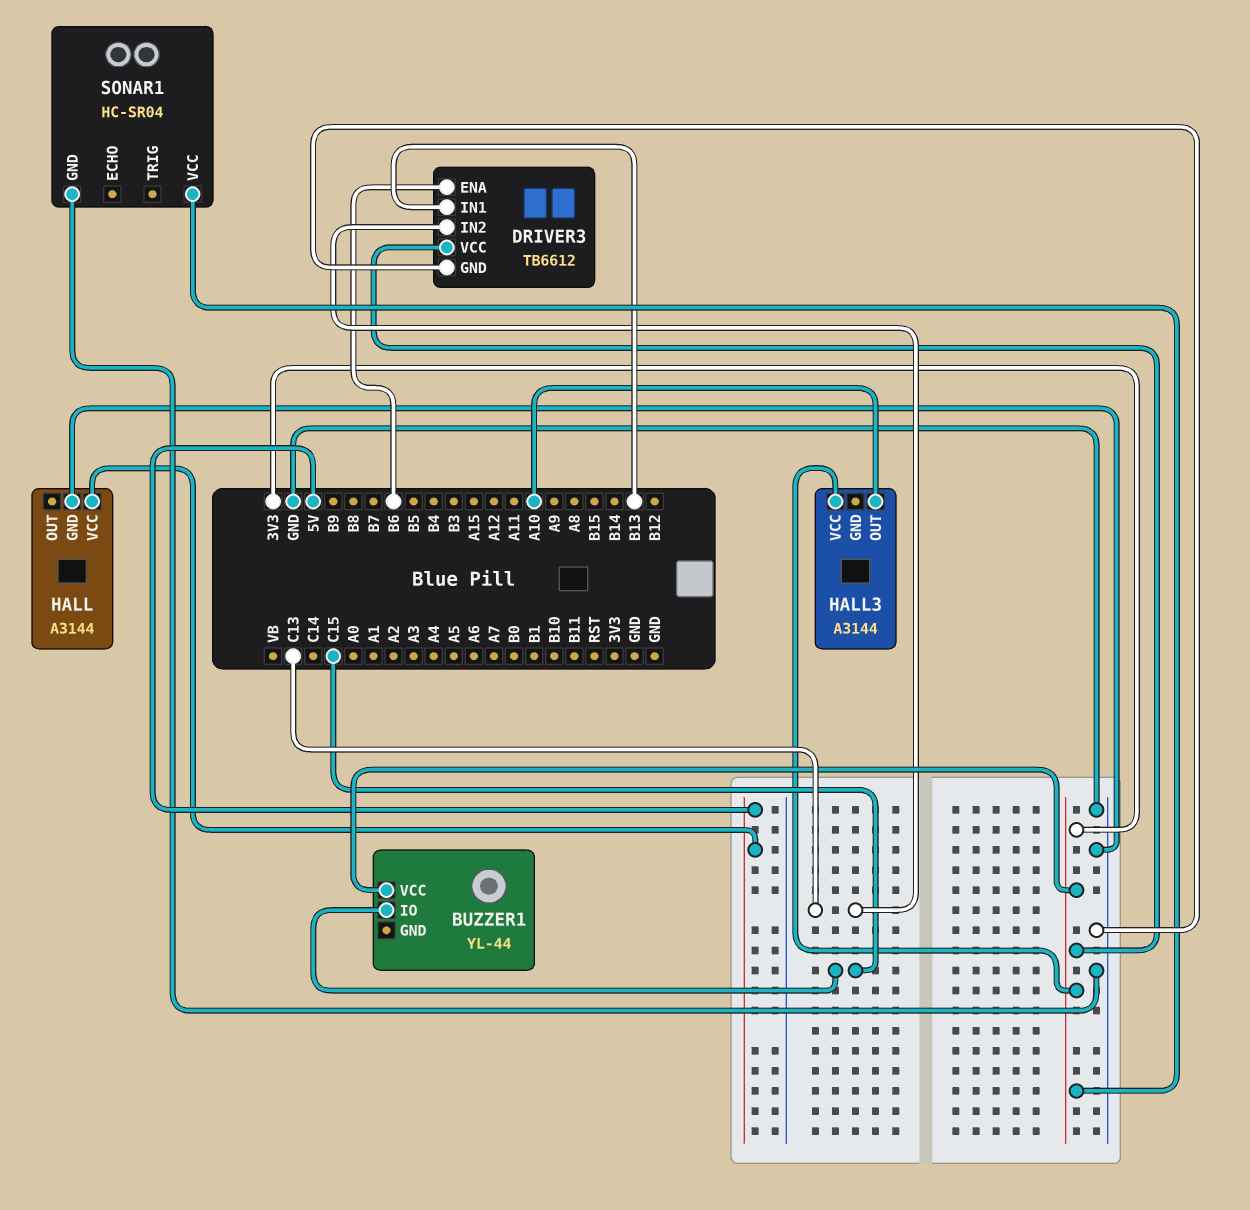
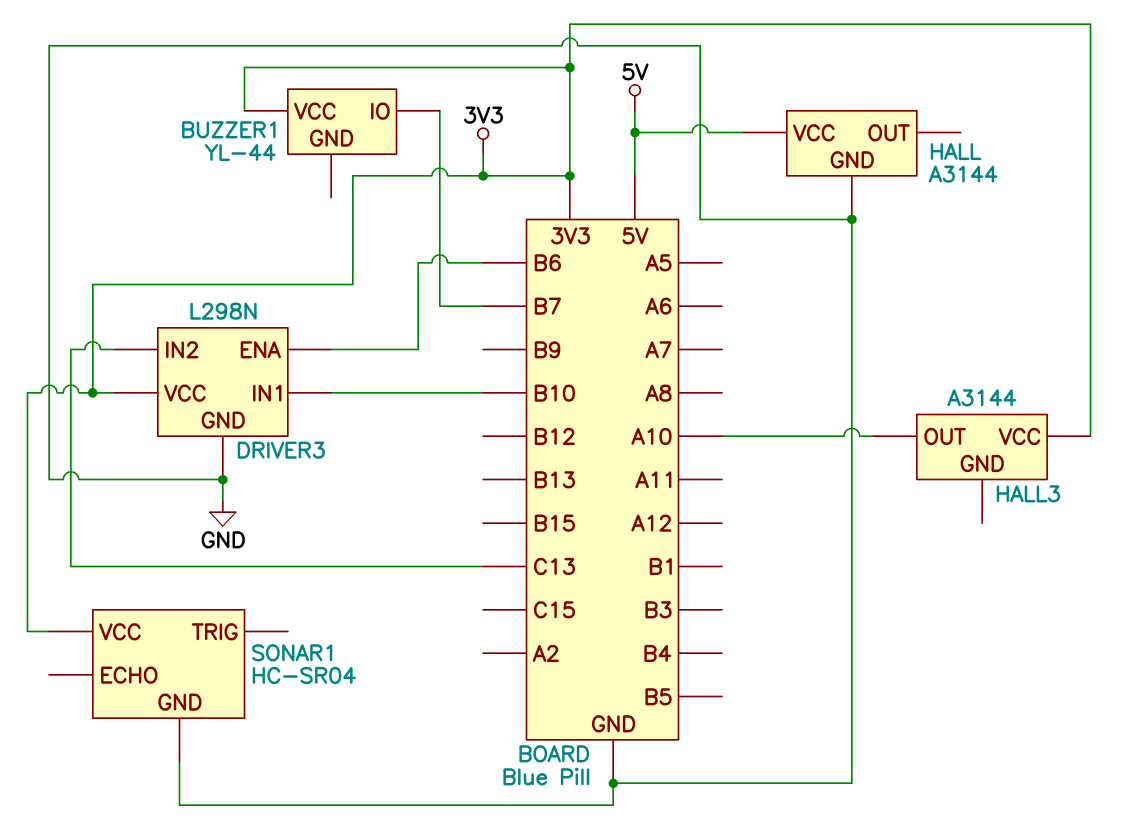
BUZZER1 pin IO: C15 -> B7
DRIVER3: TB6612 -> L298N
DRIVER3 pin IN1: B13 -> B10

